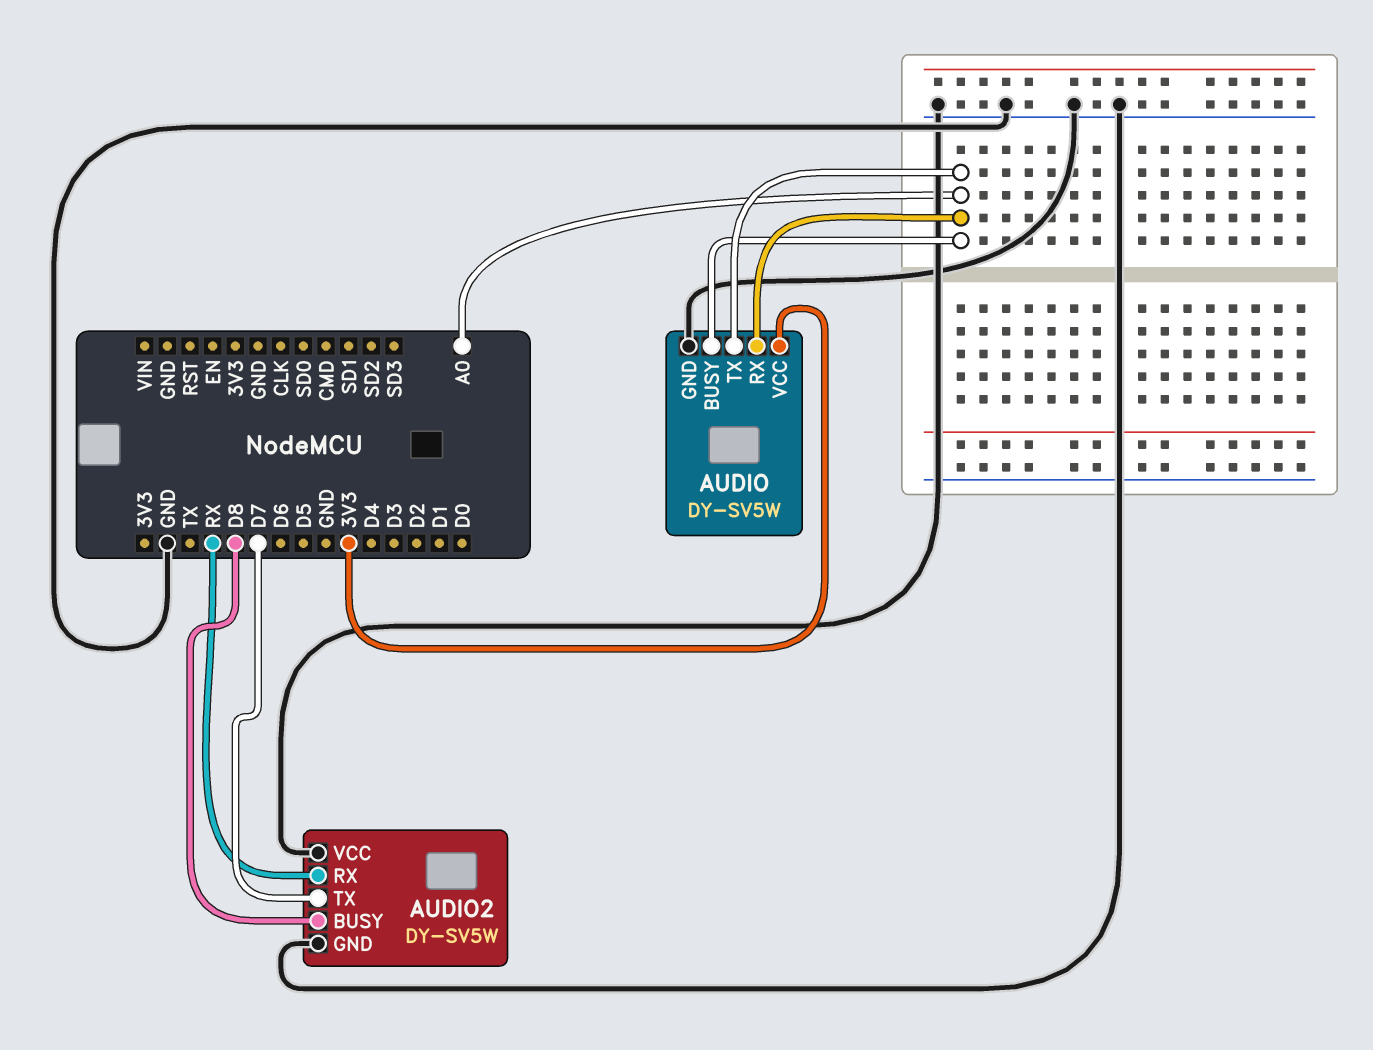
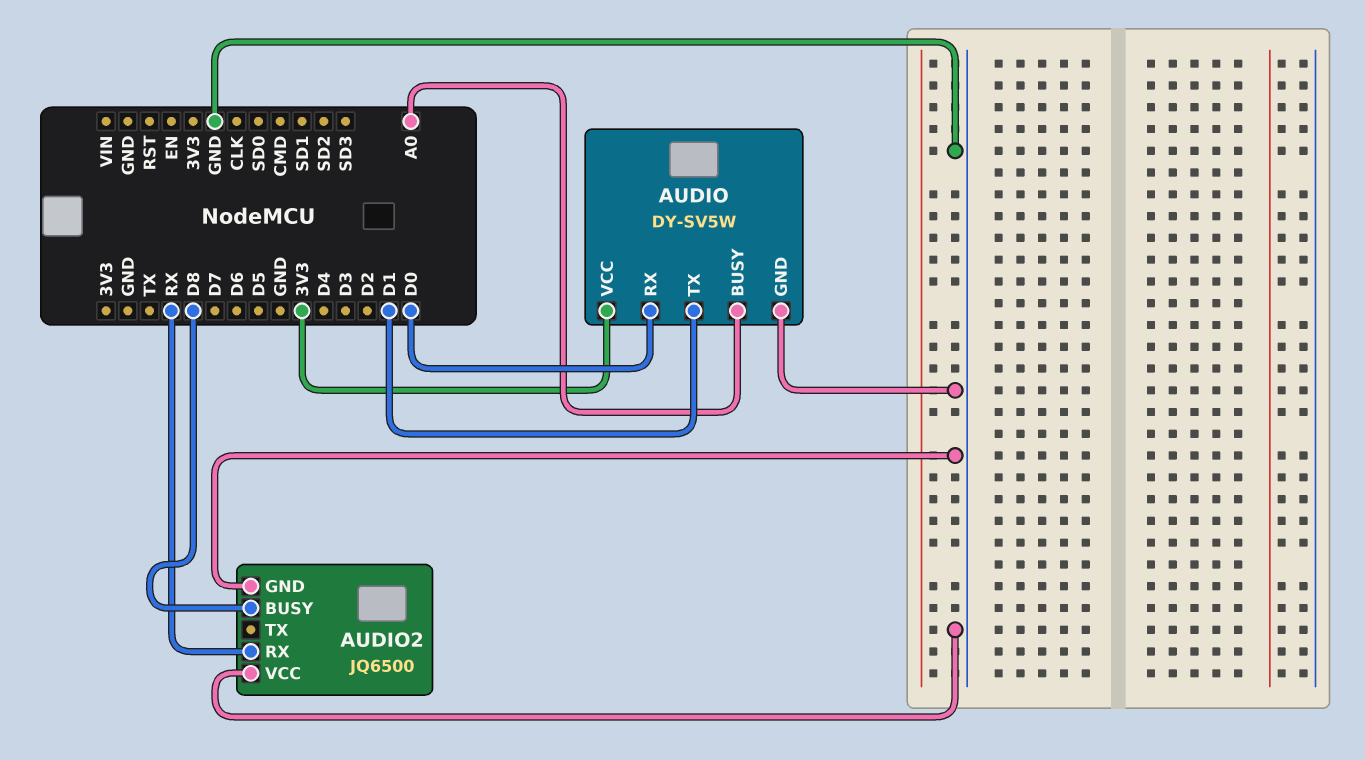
AUDIO pin RX: A0 -> D0
AUDIO pin TX: A0 -> D1
AUDIO2: DY-SV5W -> JQ6500
AUDIO2 pin TX: D7 -> none

